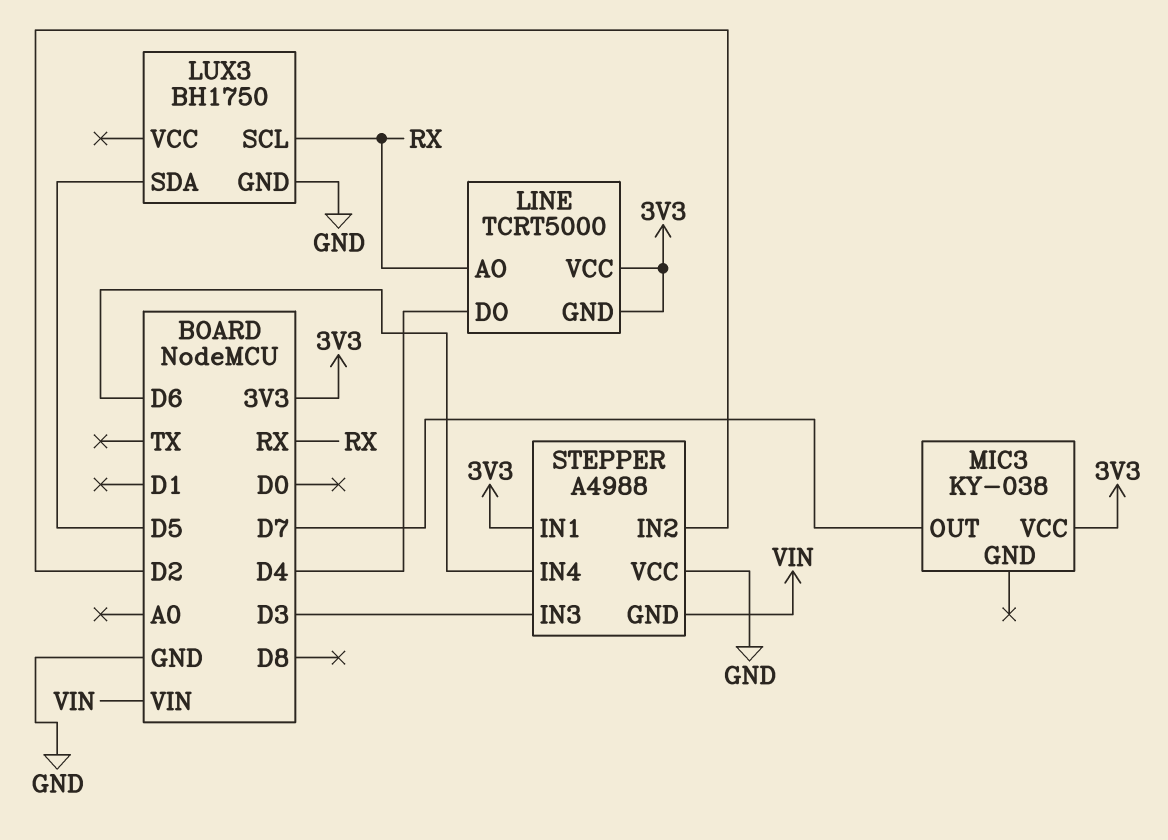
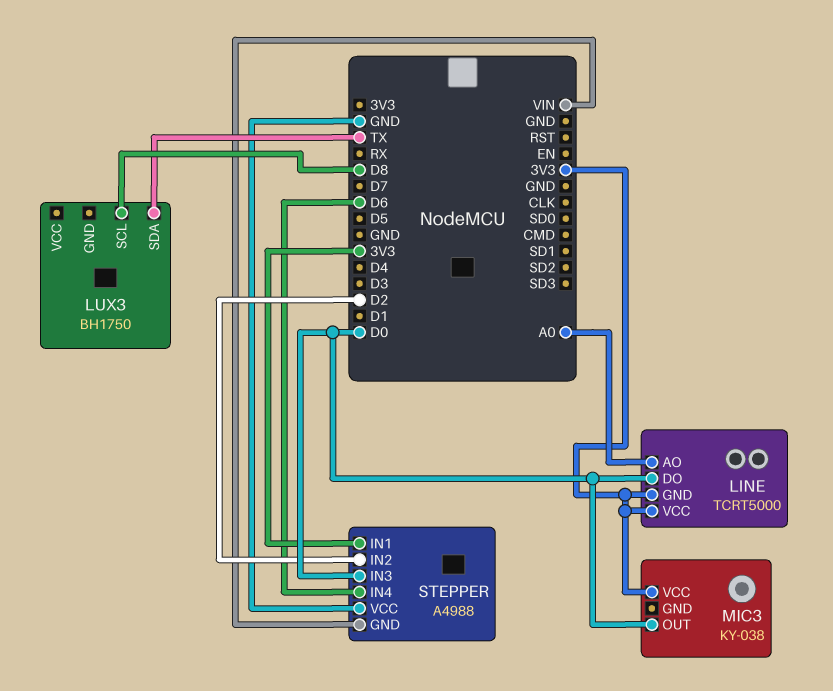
LINE pin AO: RX -> A0
LINE pin DO: D4 -> D0
LUX3 pin GND: GND -> none
LUX3 pin SCL: RX -> D8
LUX3 pin SDA: D5 -> TX
MIC3 pin OUT: D7 -> D0
STEPPER pin IN3: D3 -> D0

